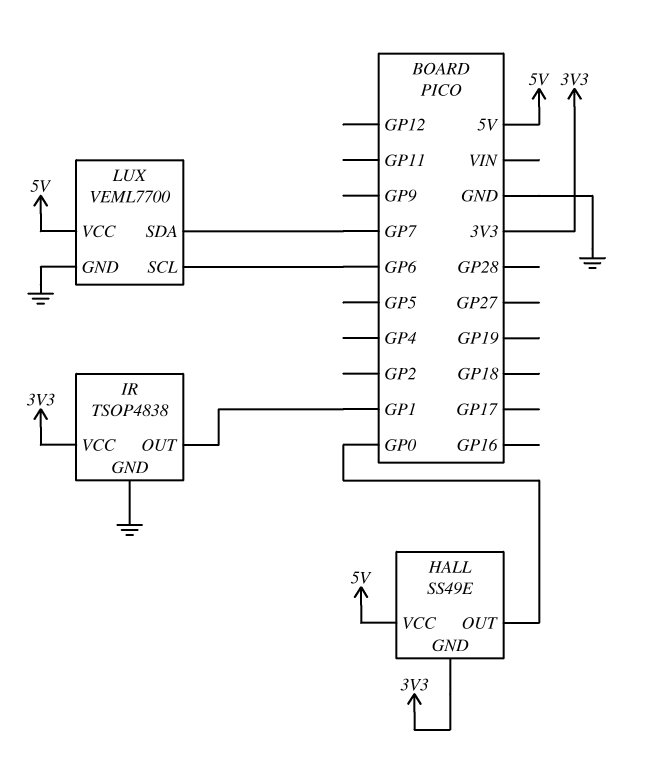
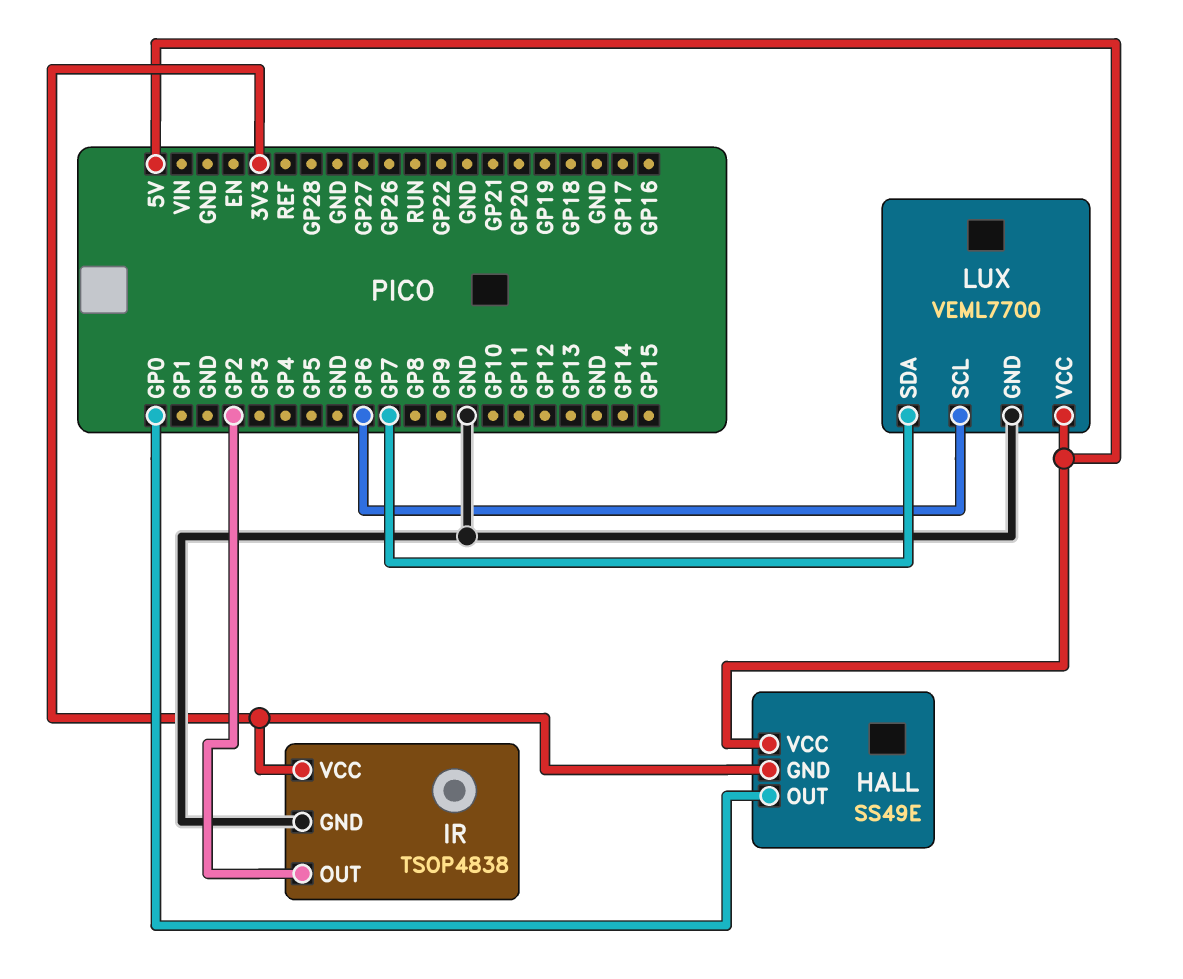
IR pin OUT: GP1 -> GP2

